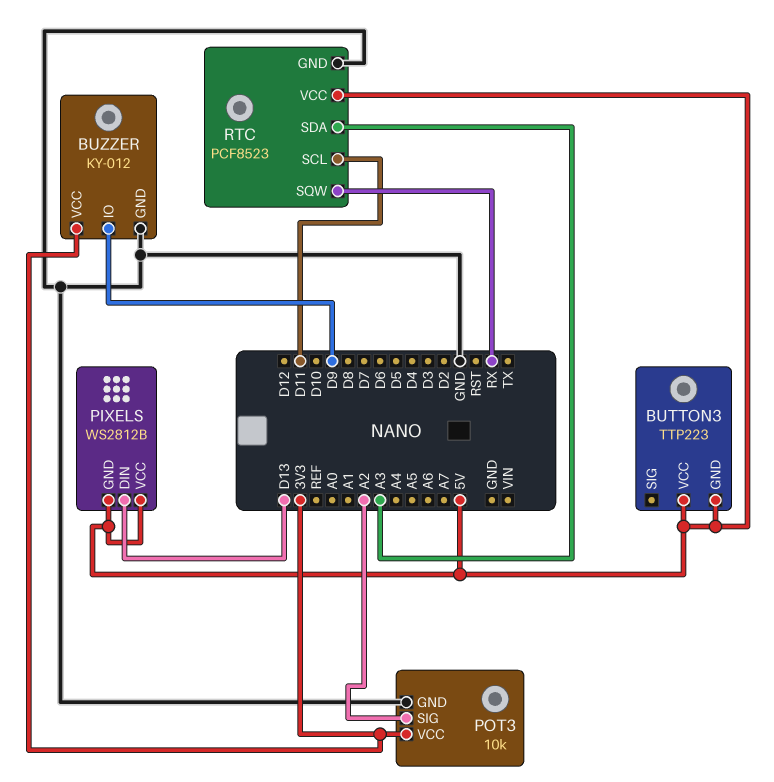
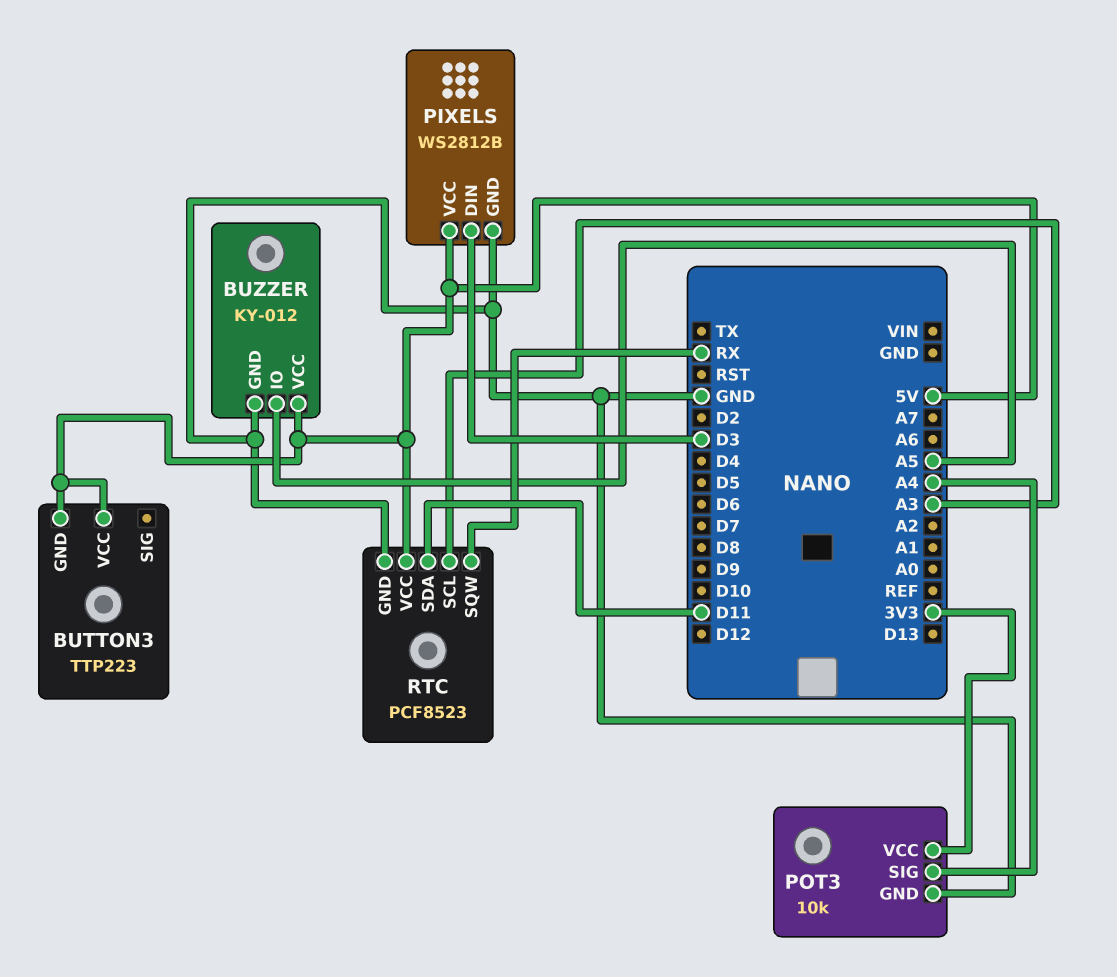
BUZZER pin IO: D9 -> A5
BUZZER pin VCC: 3V3 -> 5V
PIXELS pin DIN: D13 -> D3
PIXELS pin GND: 5V -> GND
POT3 pin SIG: A2 -> A4
RTC pin SCL: D11 -> A3
RTC pin SDA: A3 -> D11

